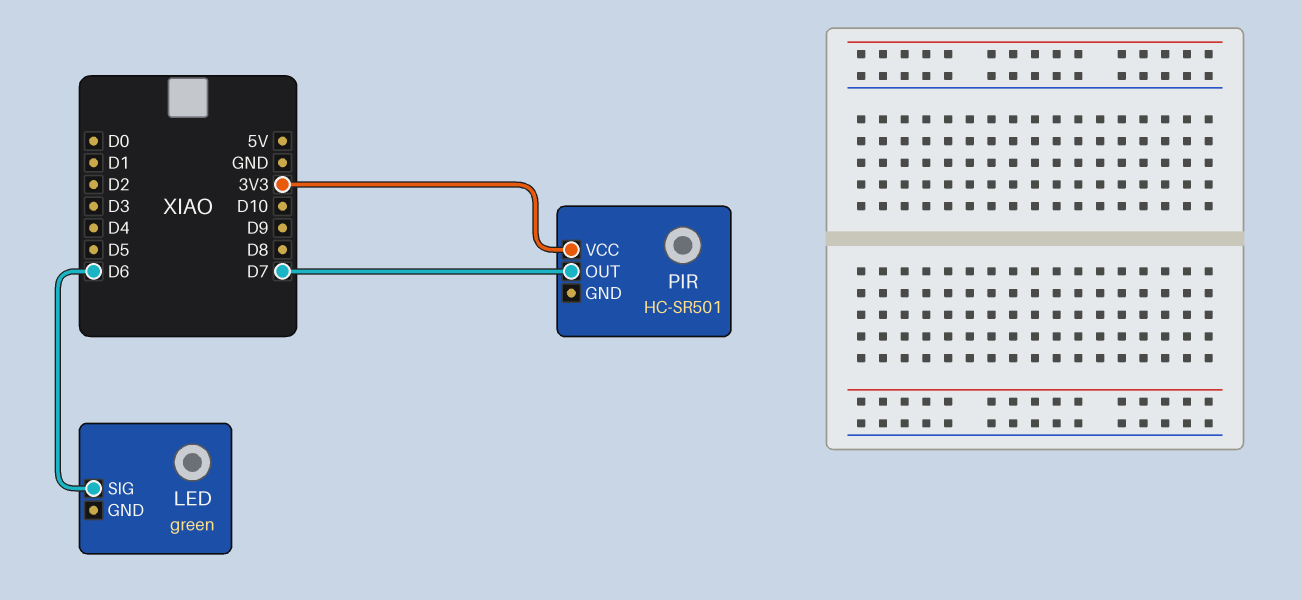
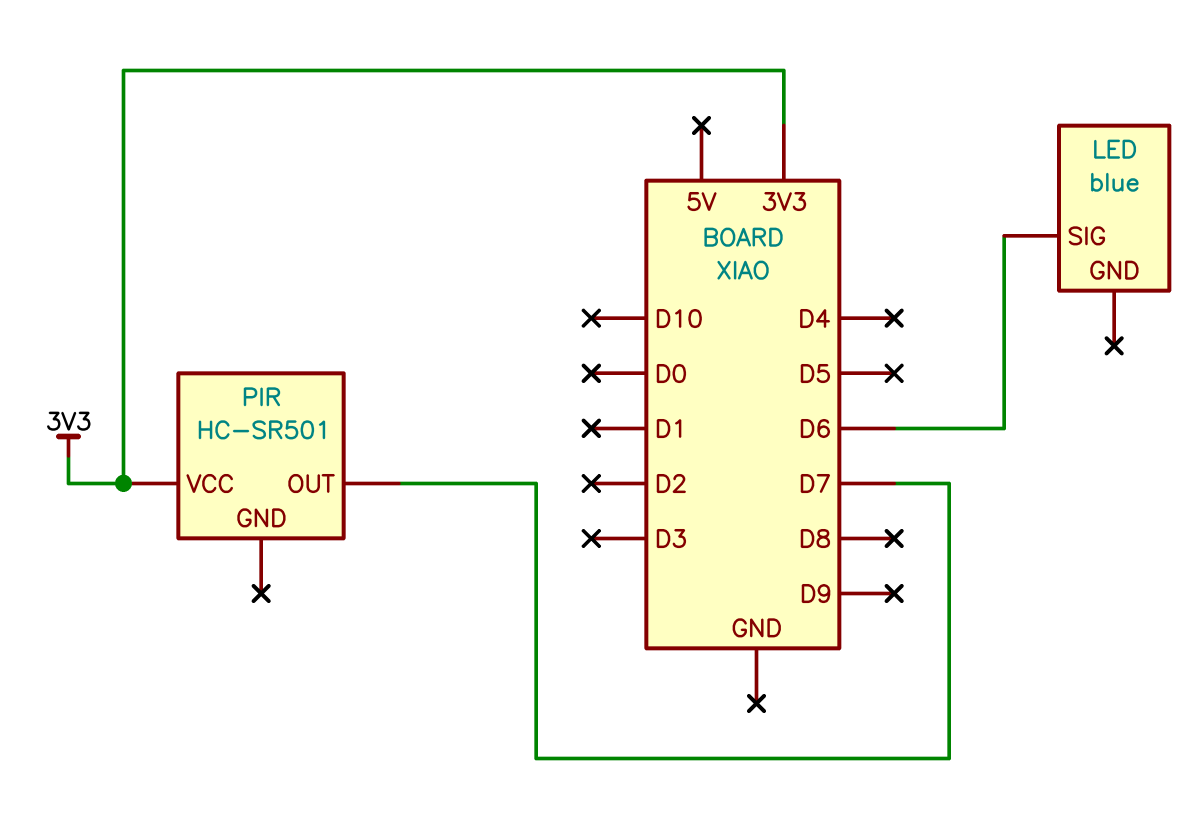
LED: green -> blue

